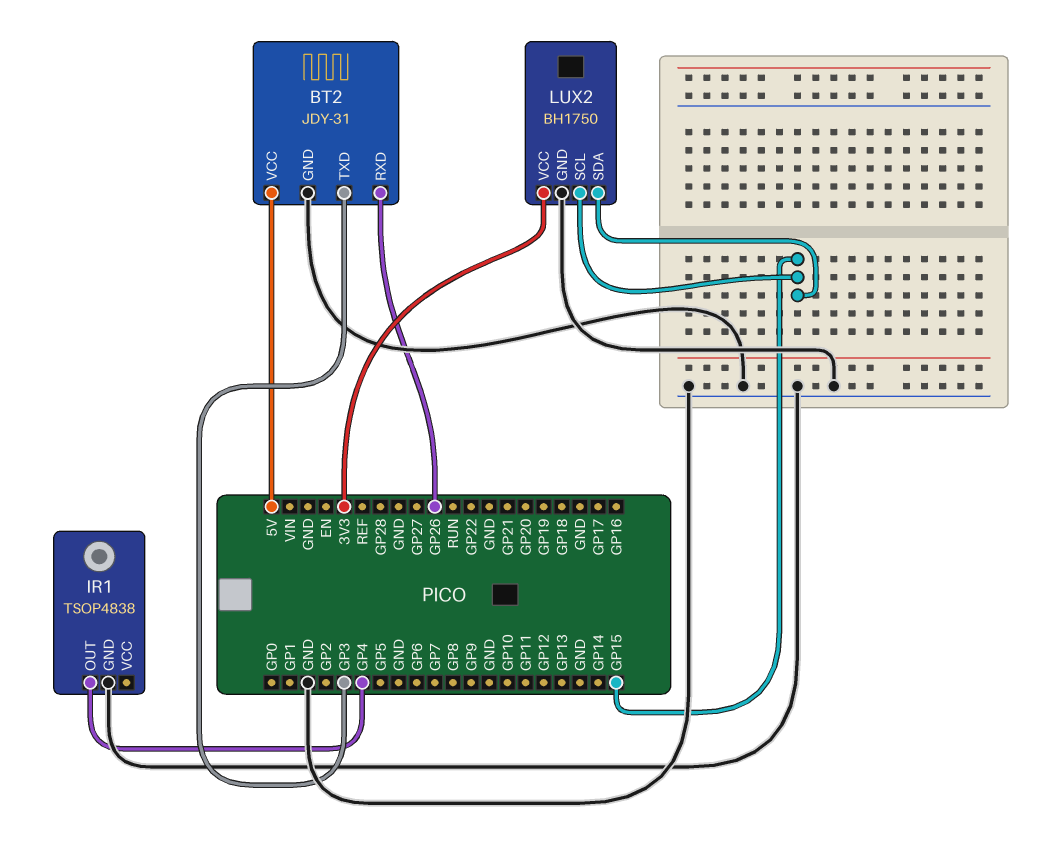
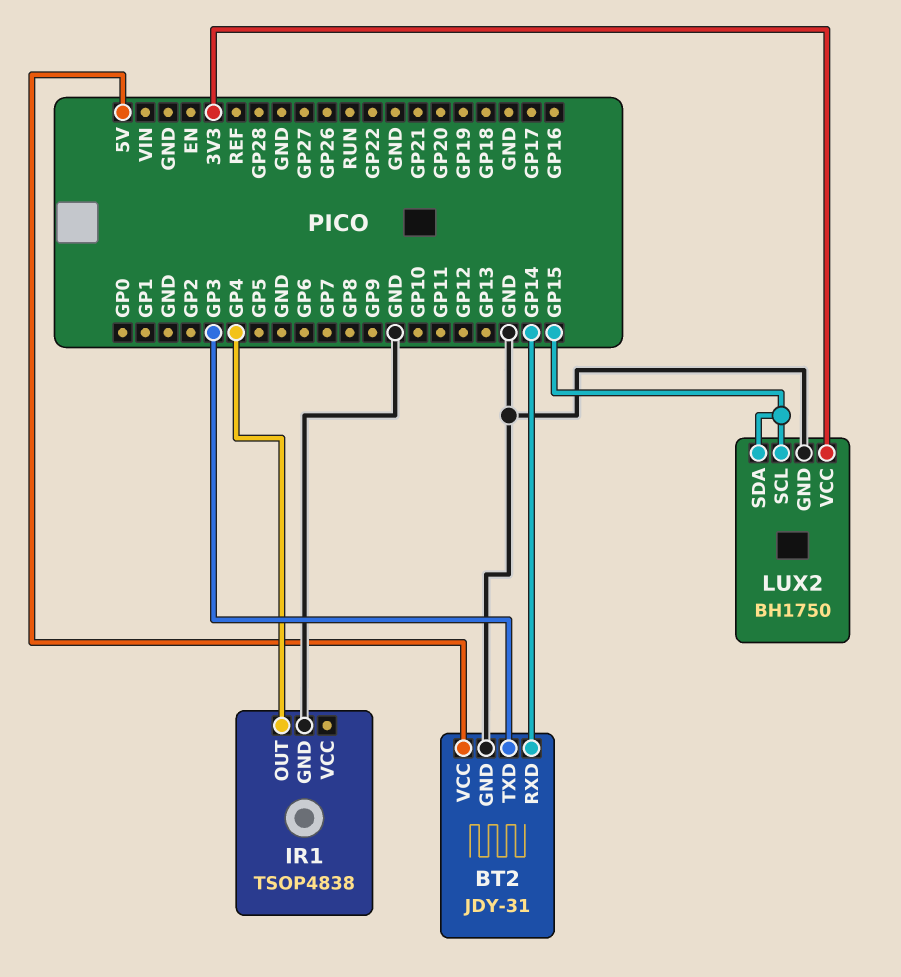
BT2 pin RXD: GP26 -> GP14

